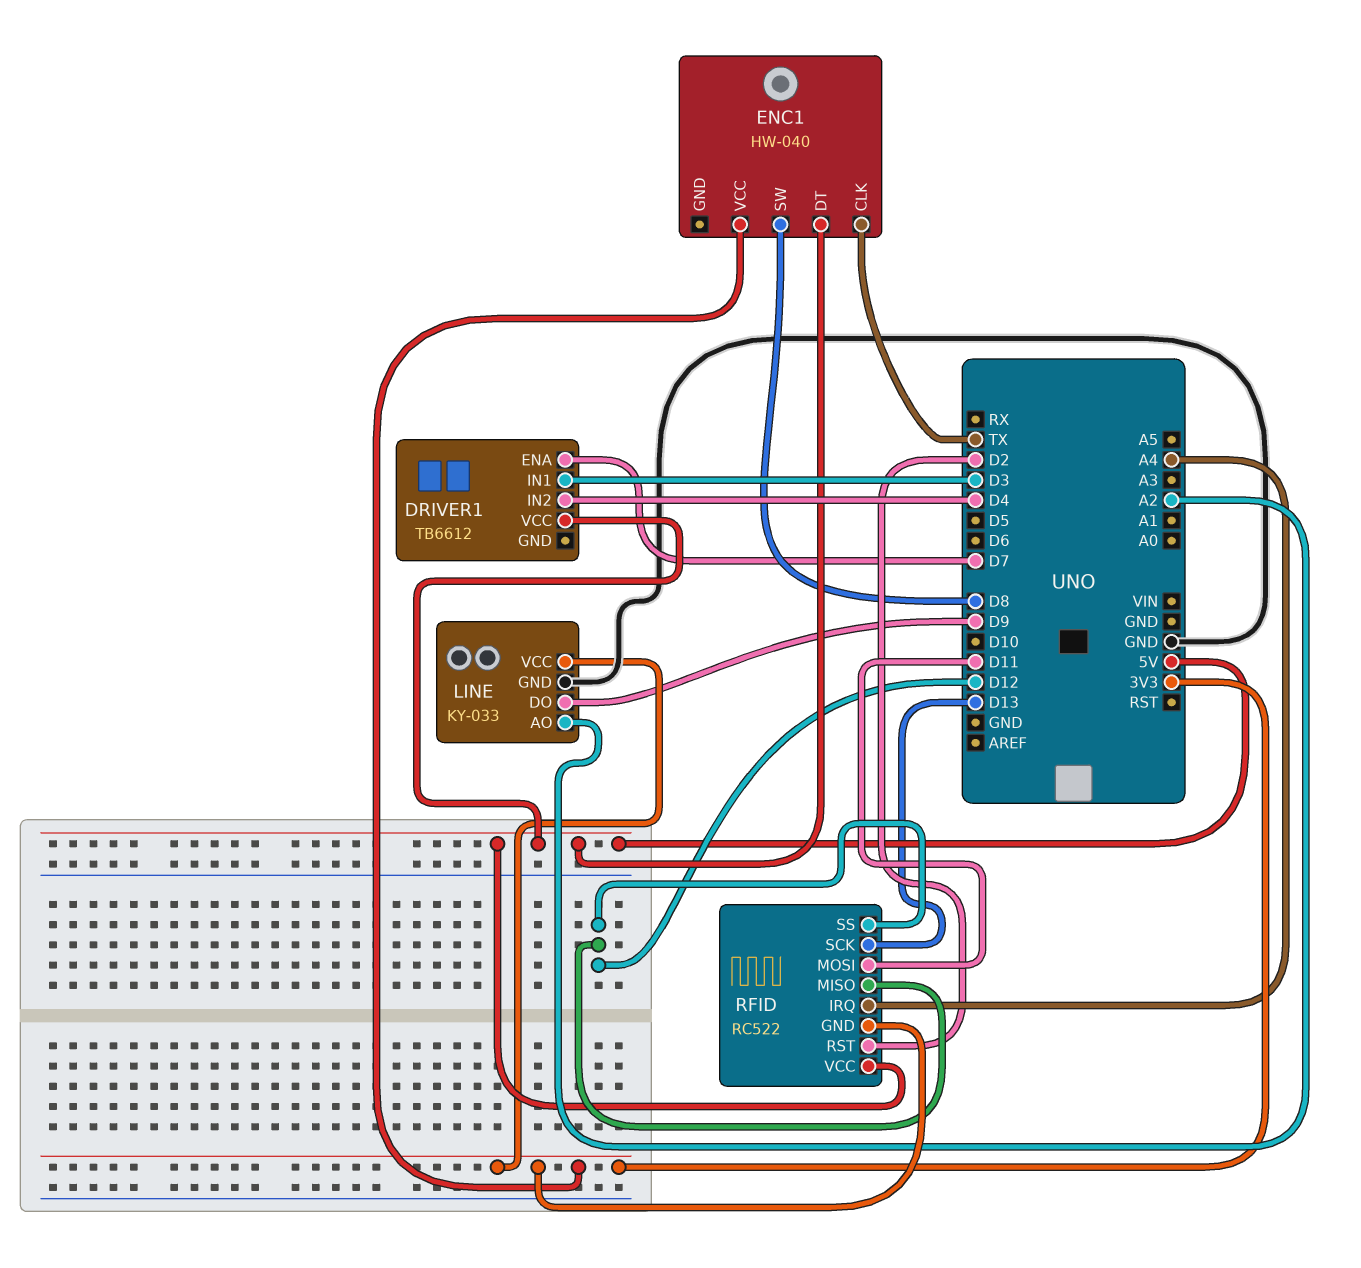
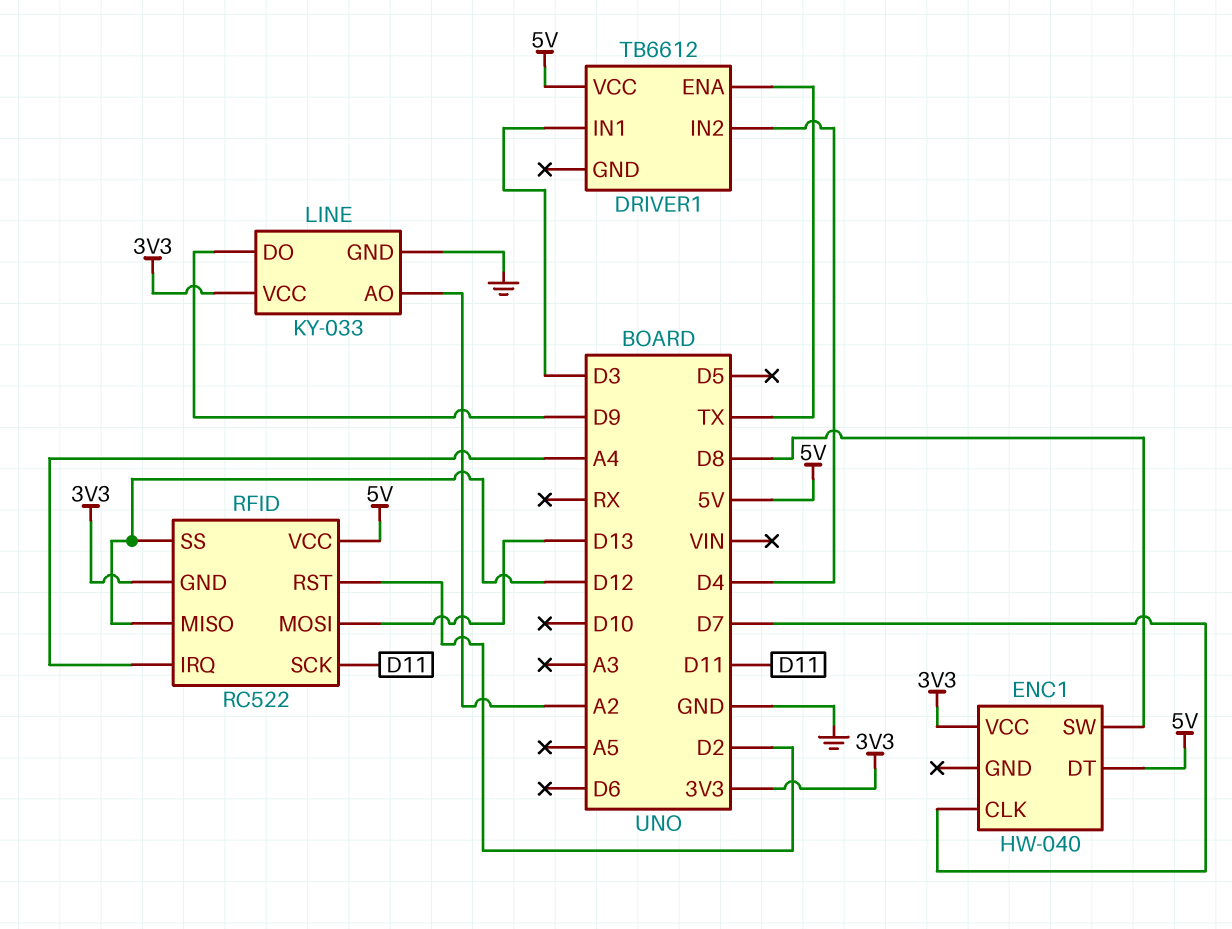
DRIVER1 pin ENA: D7 -> TX
ENC1 pin CLK: TX -> D7
RFID pin MOSI: D11 -> D13
RFID pin SCK: D13 -> D11

